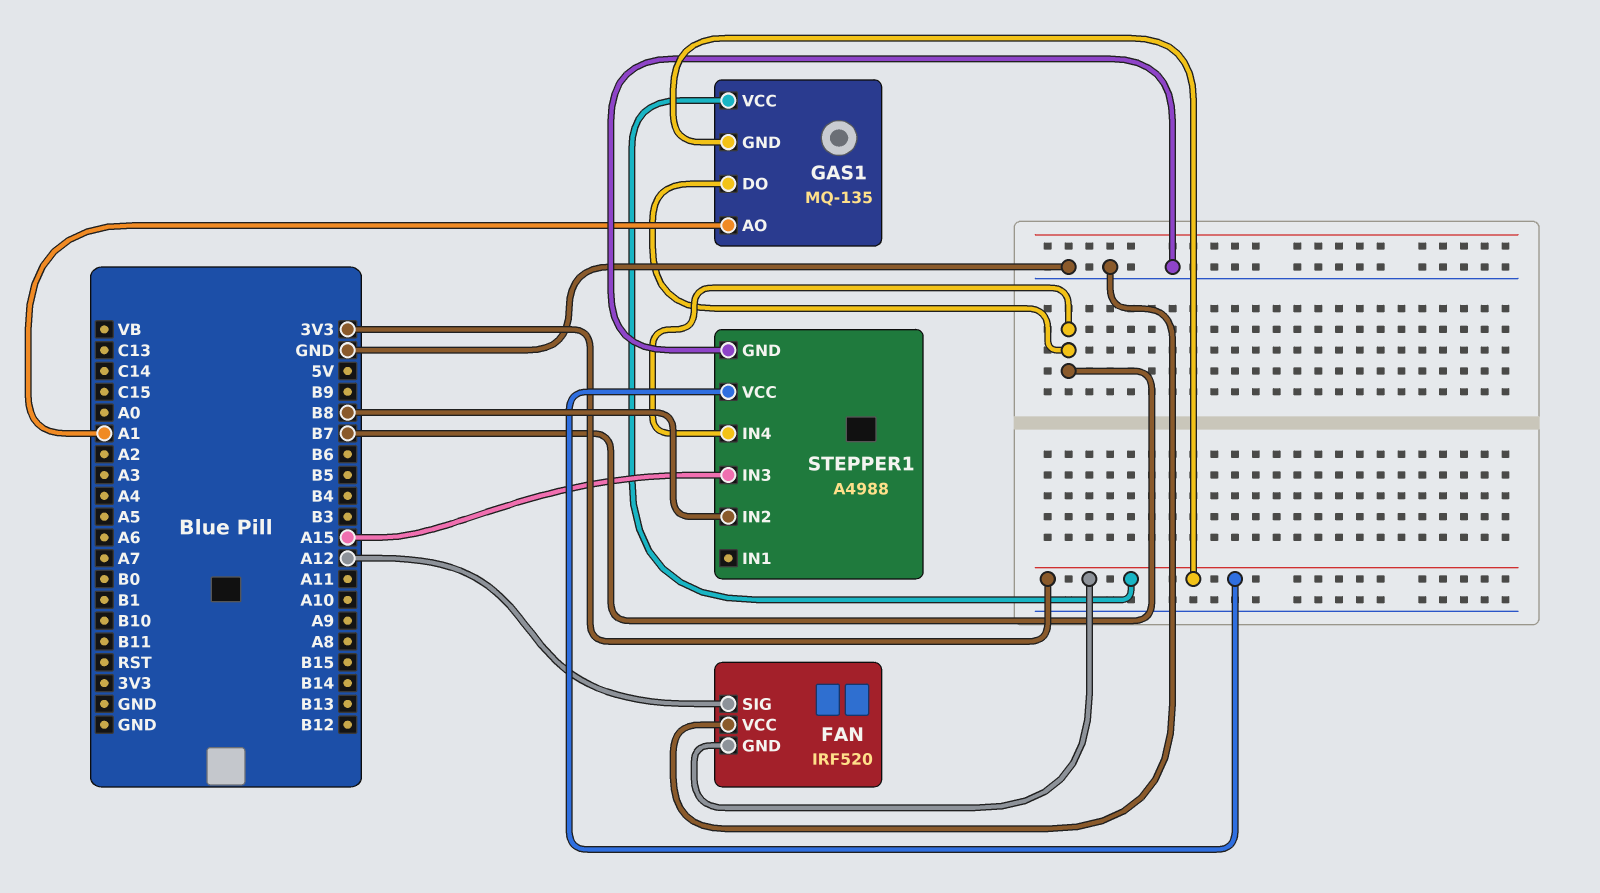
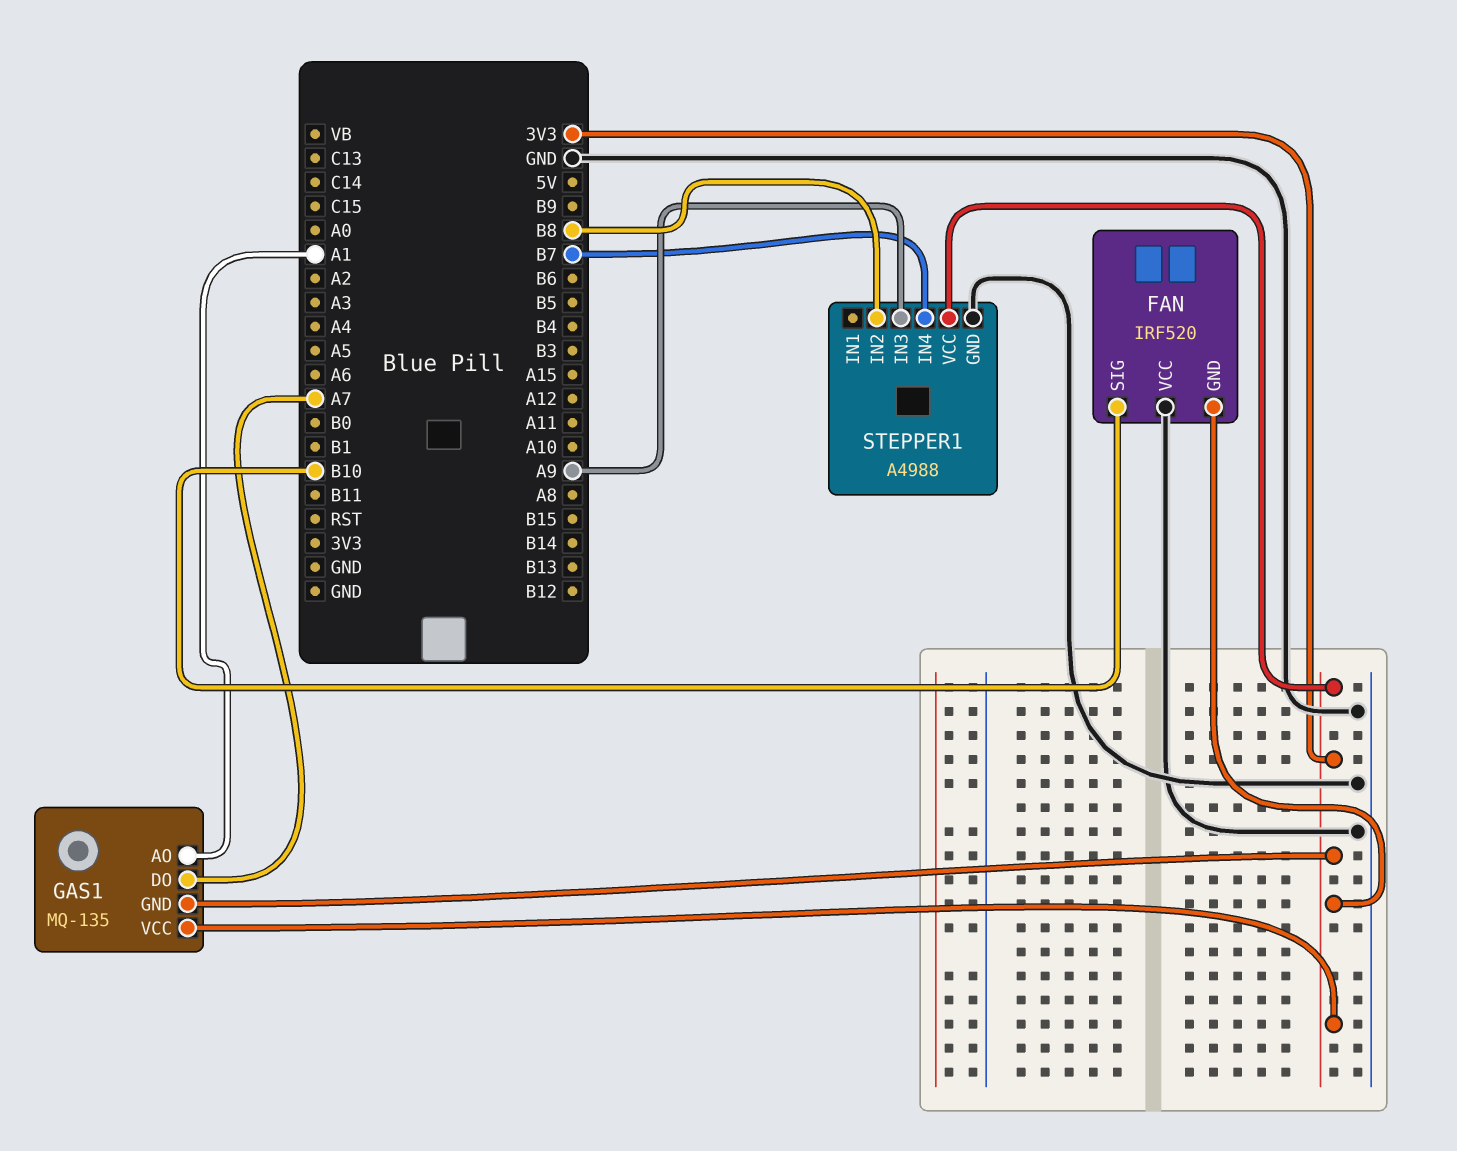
FAN pin SIG: A12 -> B10
GAS1 pin DO: B7 -> A7
STEPPER1 pin IN3: A15 -> A9

